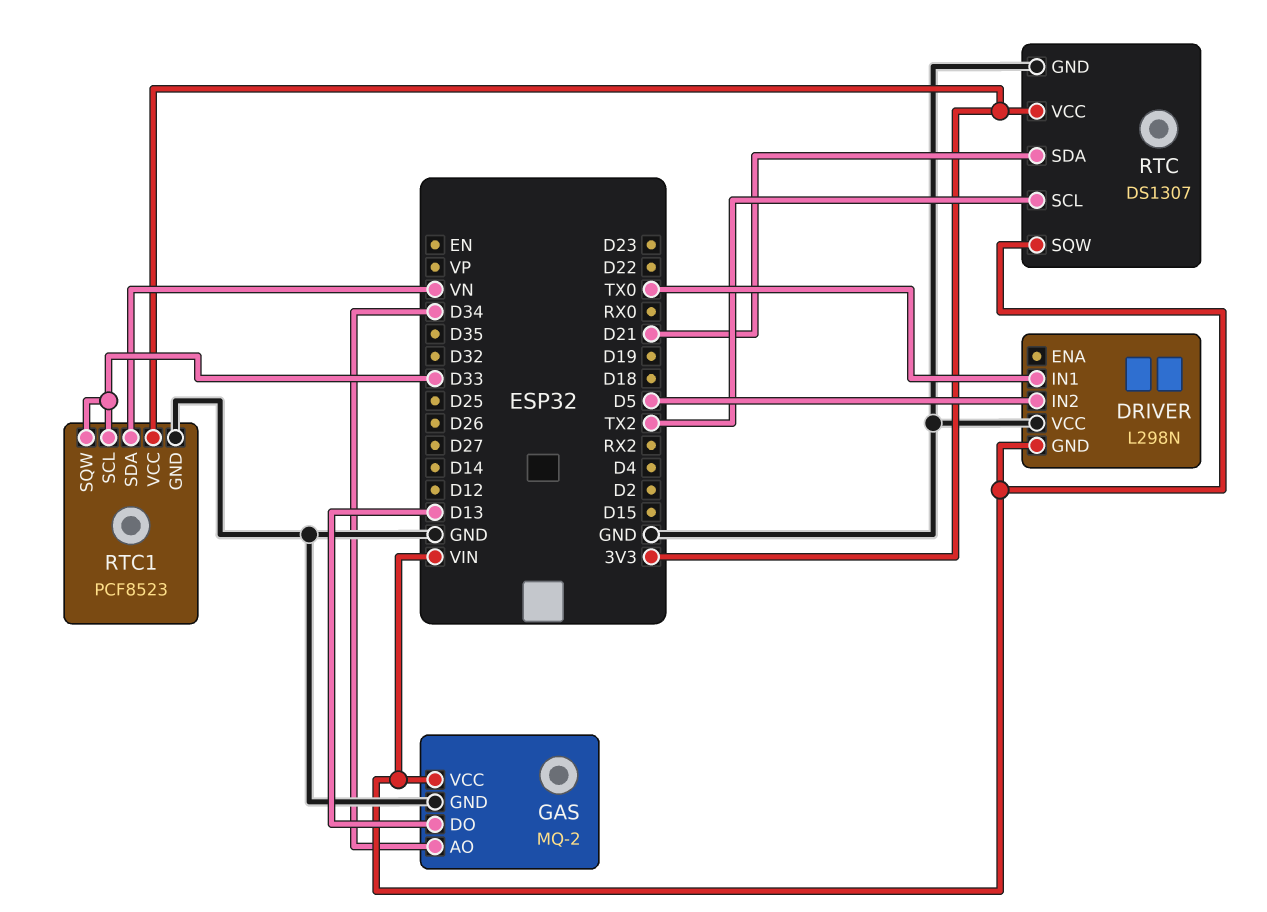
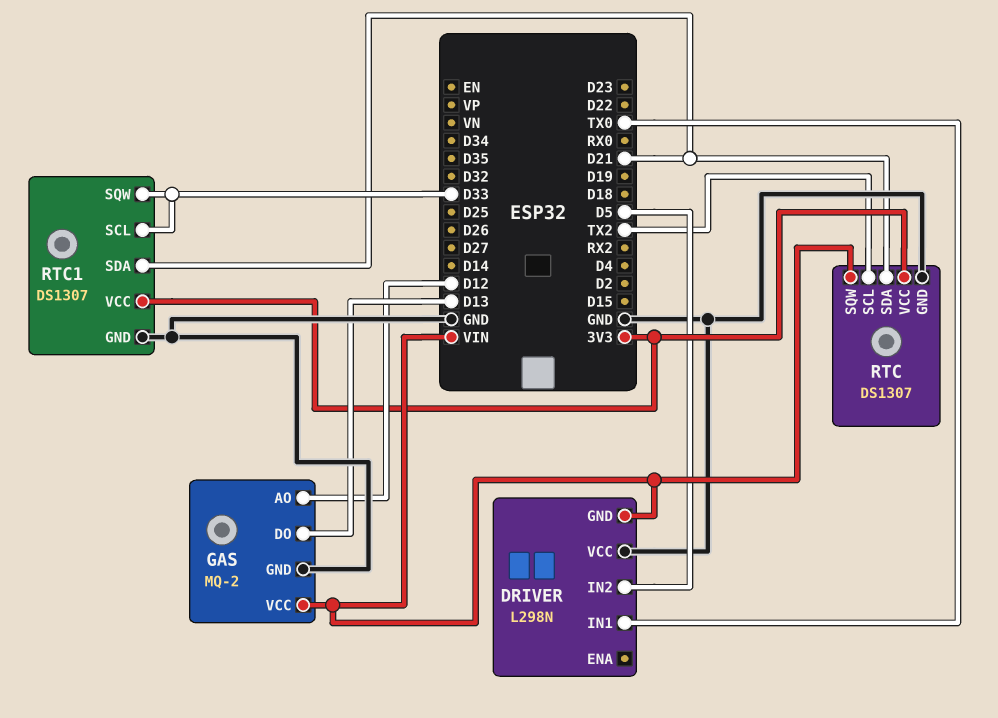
GAS pin AO: D34 -> D12
RTC1: PCF8523 -> DS1307
RTC1 pin SDA: VN -> D21

